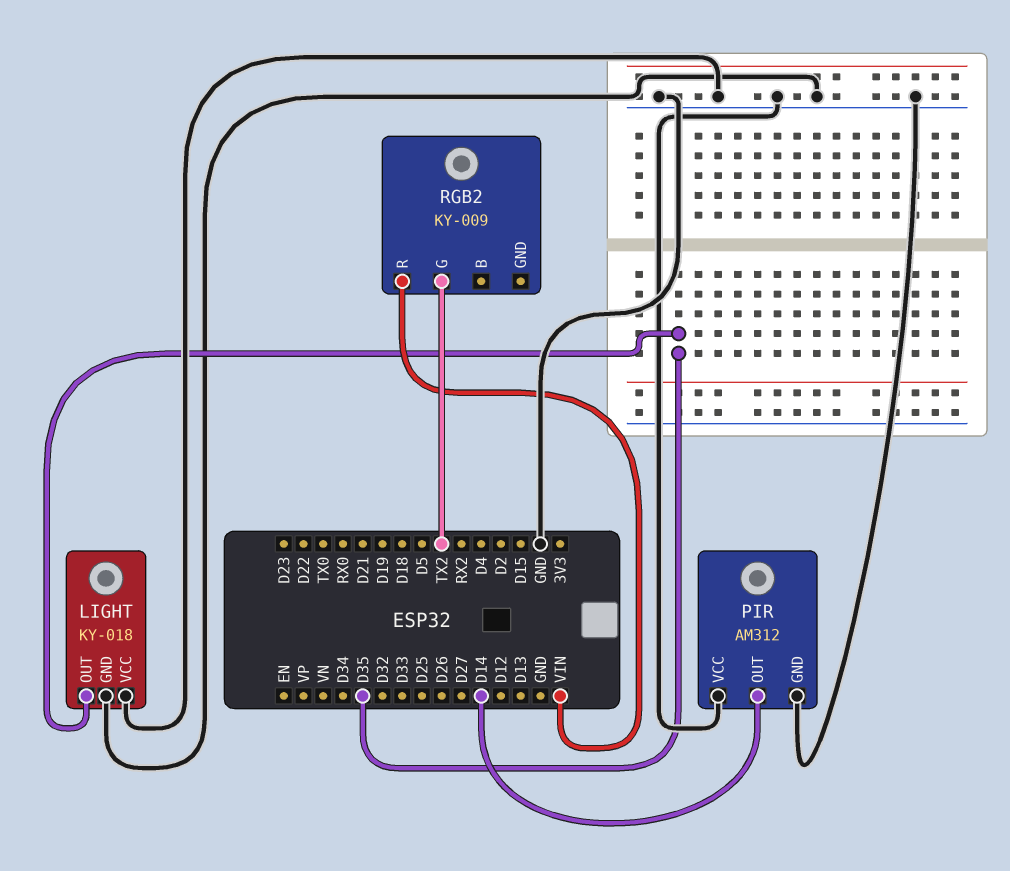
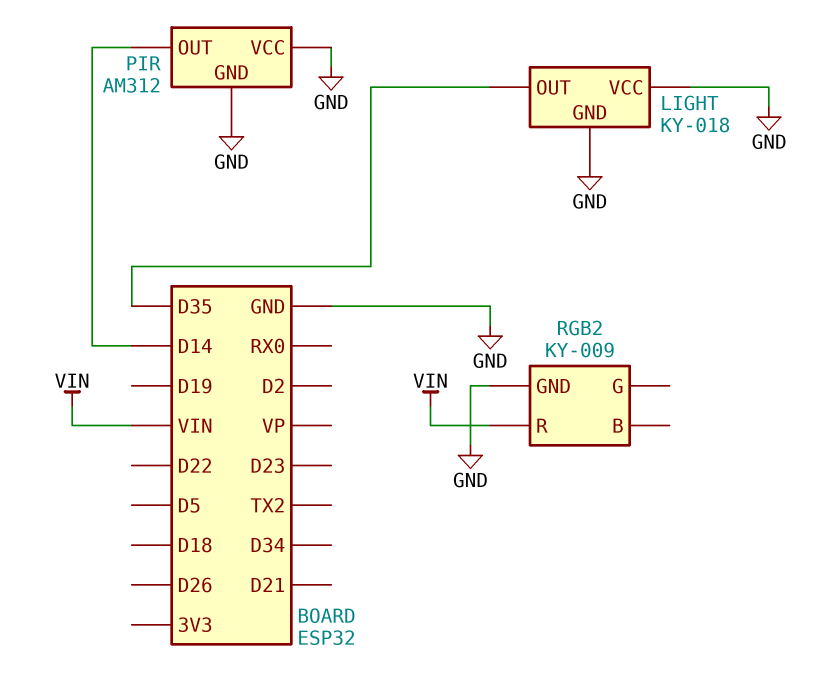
RGB2 pin G: TX2 -> none
RGB2 pin GND: none -> GND

